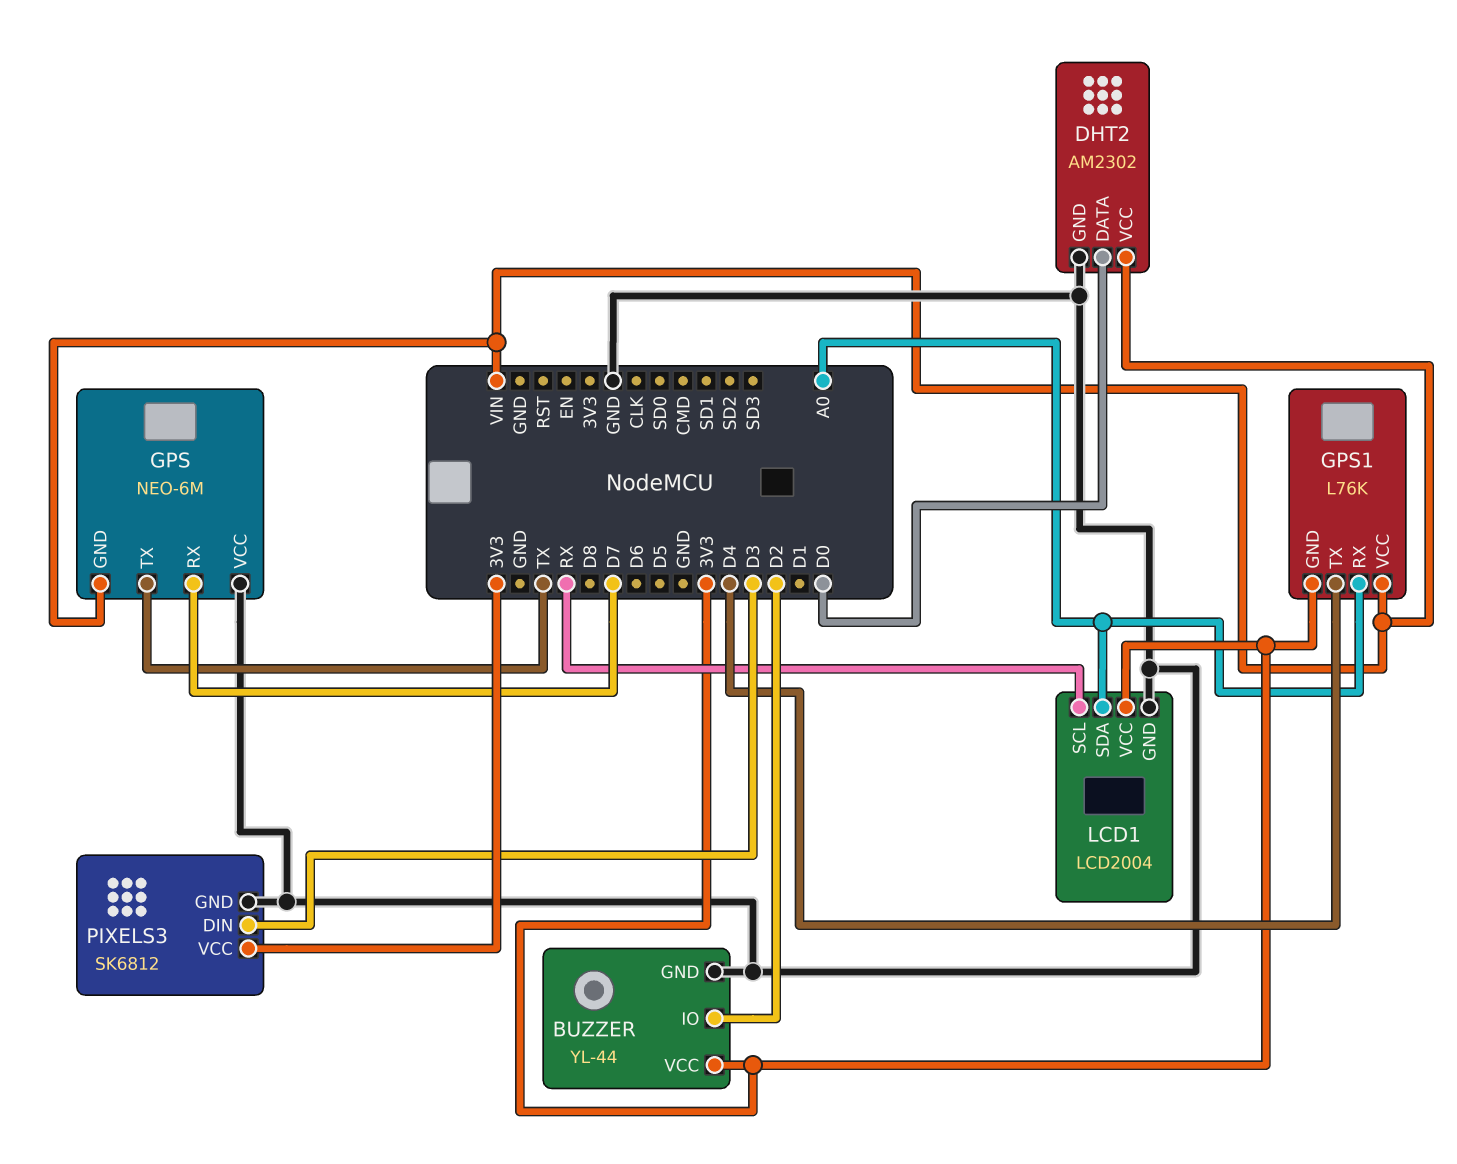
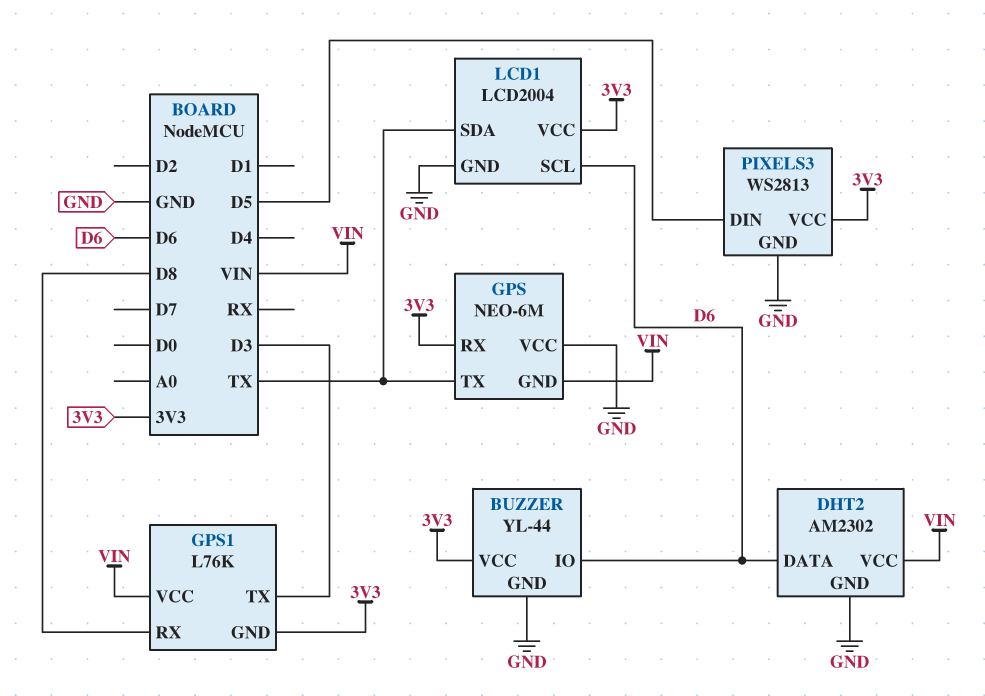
BUZZER pin IO: D2 -> D6
DHT2 pin DATA: D0 -> D6
GPS pin RX: D7 -> 3V3
GPS1 pin RX: A0 -> D8
GPS1 pin TX: D4 -> D3
LCD1 pin SCL: RX -> D6
LCD1 pin SDA: A0 -> TX
PIXELS3: SK6812 -> WS2813
PIXELS3 pin DIN: D3 -> D5

